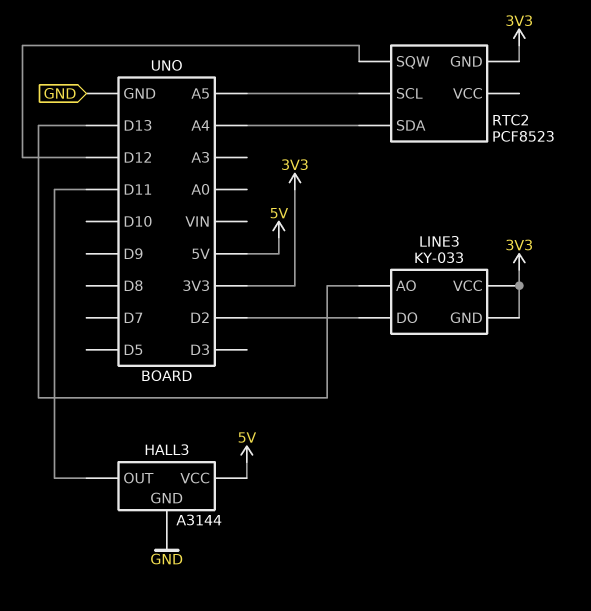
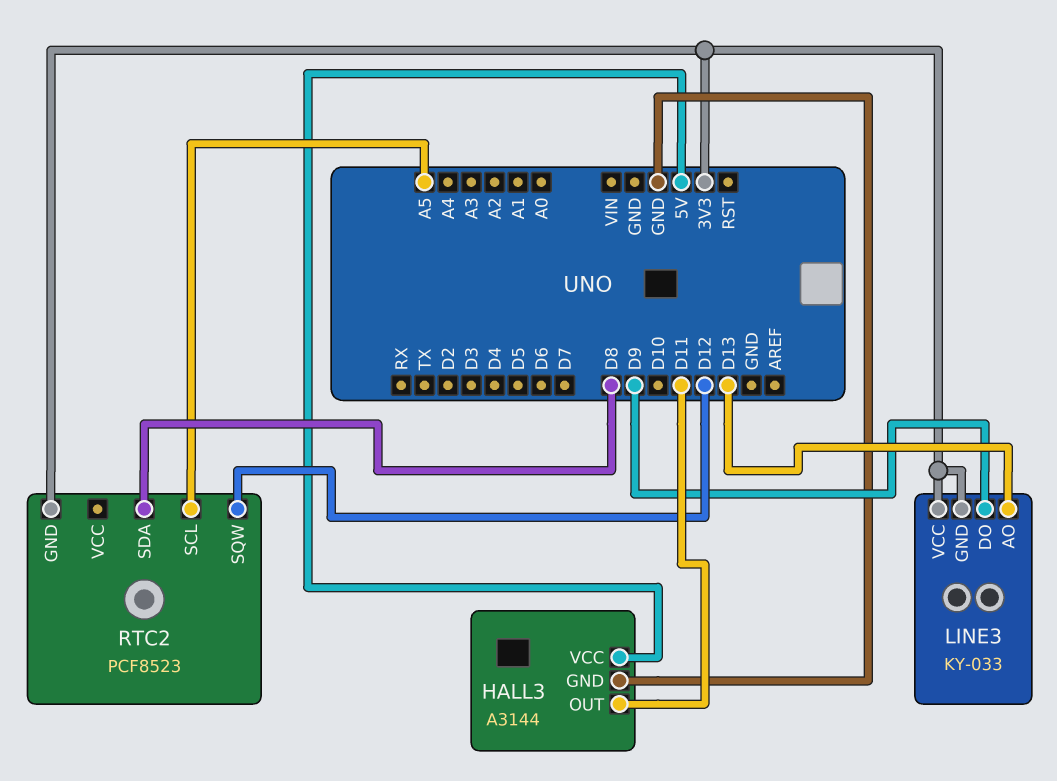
LINE3 pin DO: D2 -> D9
RTC2 pin SDA: A4 -> D8

